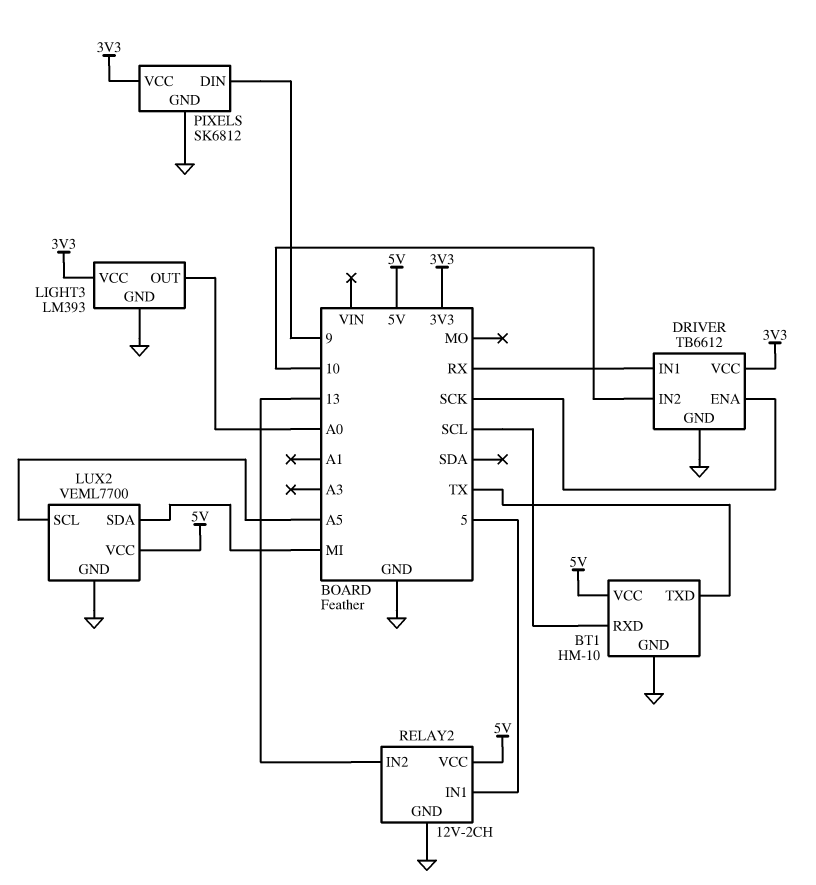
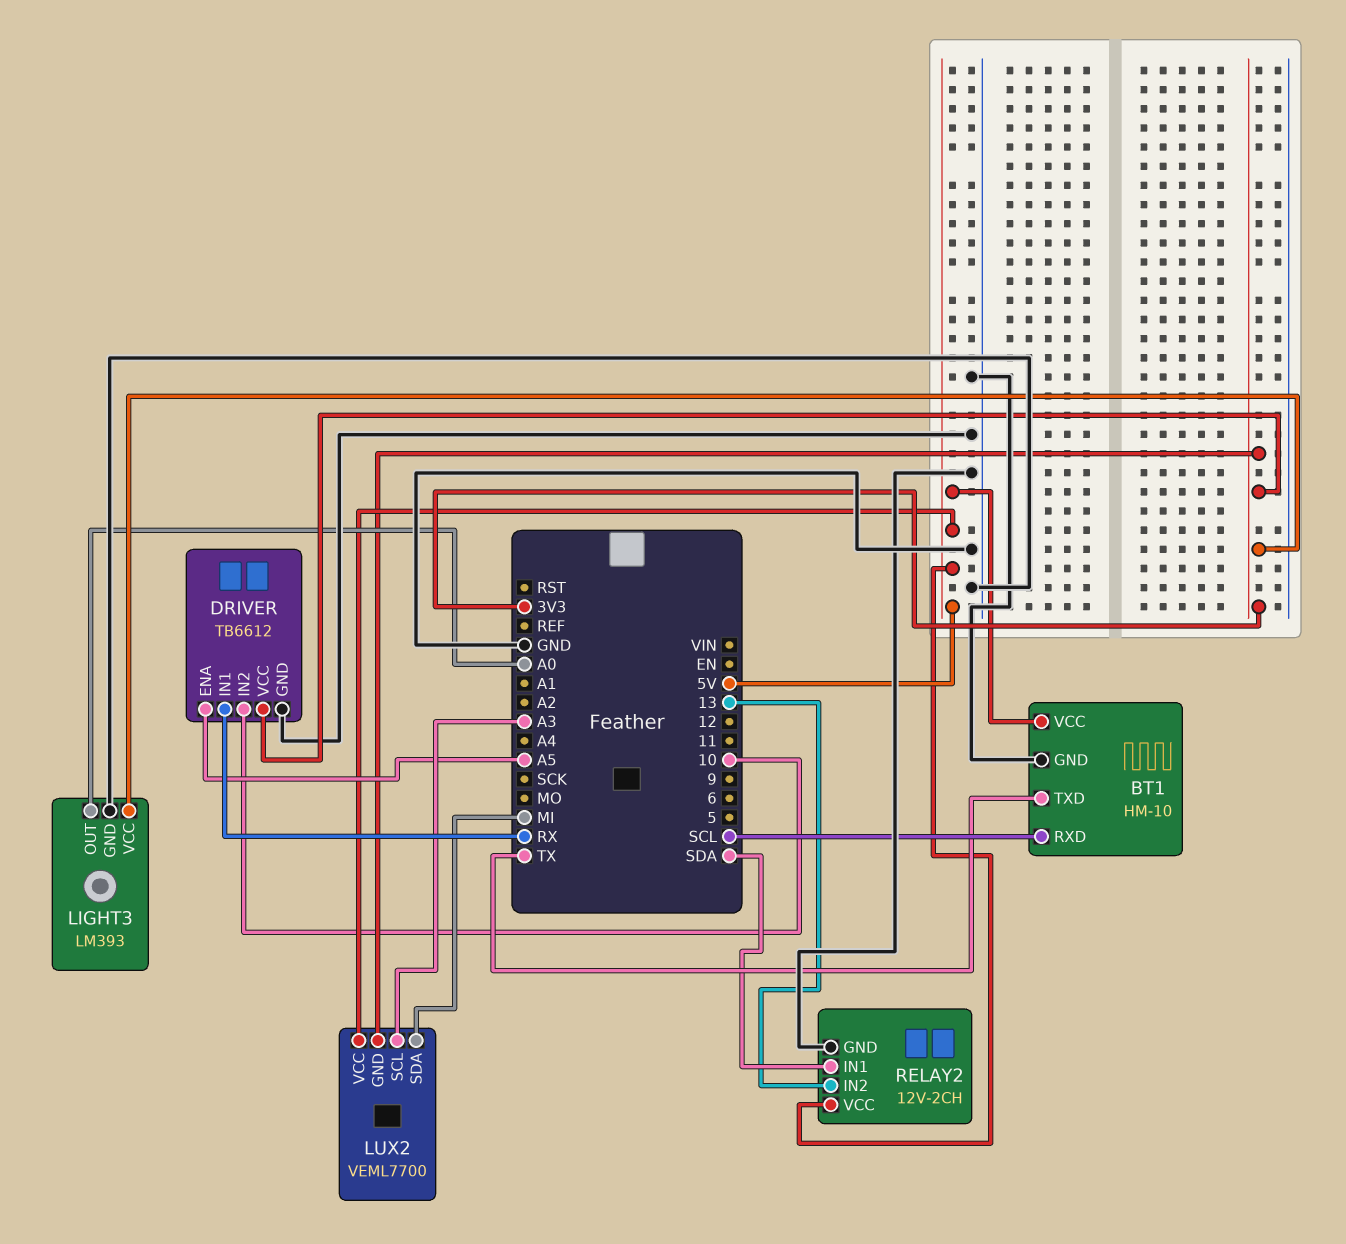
DRIVER pin ENA: SCK -> A5
LUX2 pin GND: GND -> 3V3
LUX2 pin SCL: A5 -> A3
PIXELS: SK6812 -> none
PIXELS pin DIN: 9 -> none
PIXELS pin GND: GND -> none
PIXELS pin VCC: 3V3 -> none
RELAY2 pin IN1: 5 -> SDA

